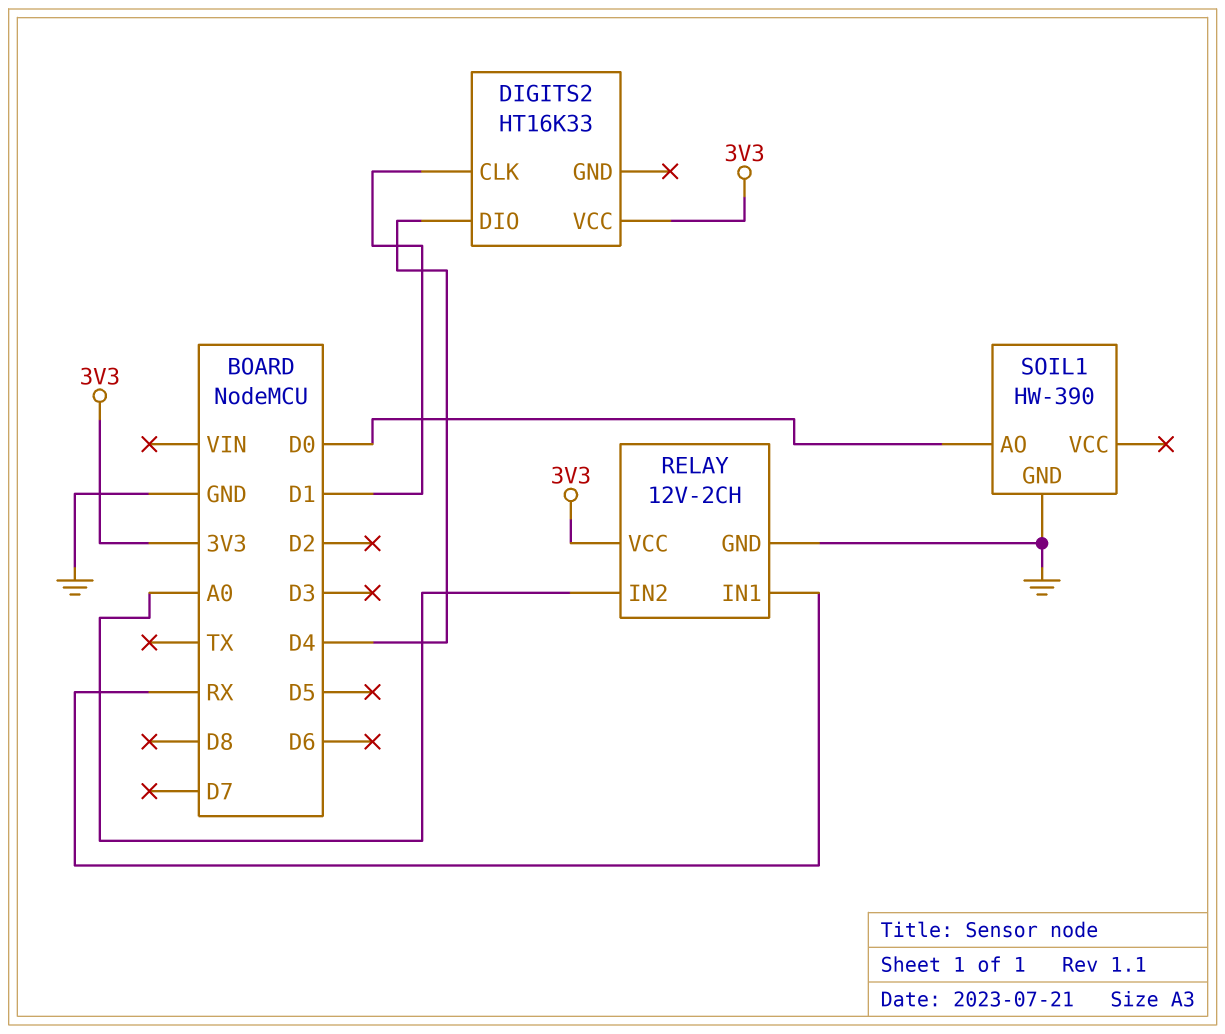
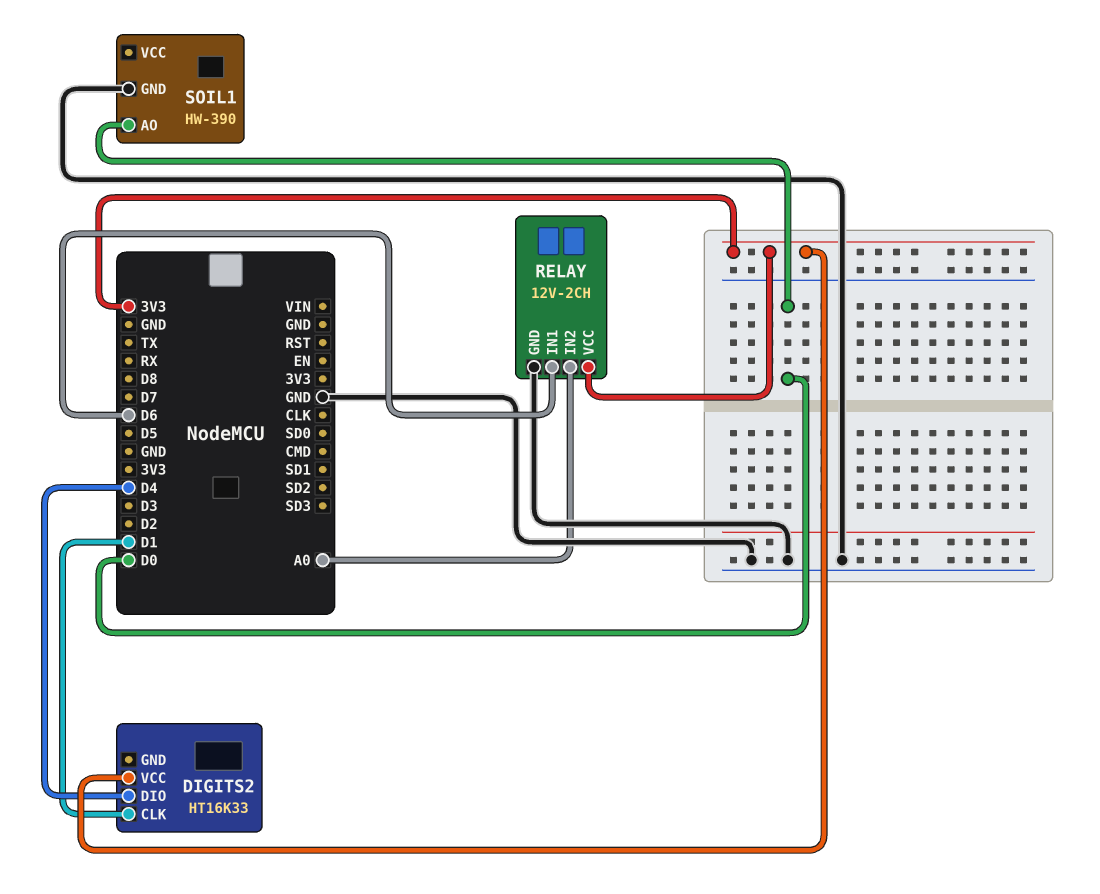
RELAY pin IN1: RX -> D6

